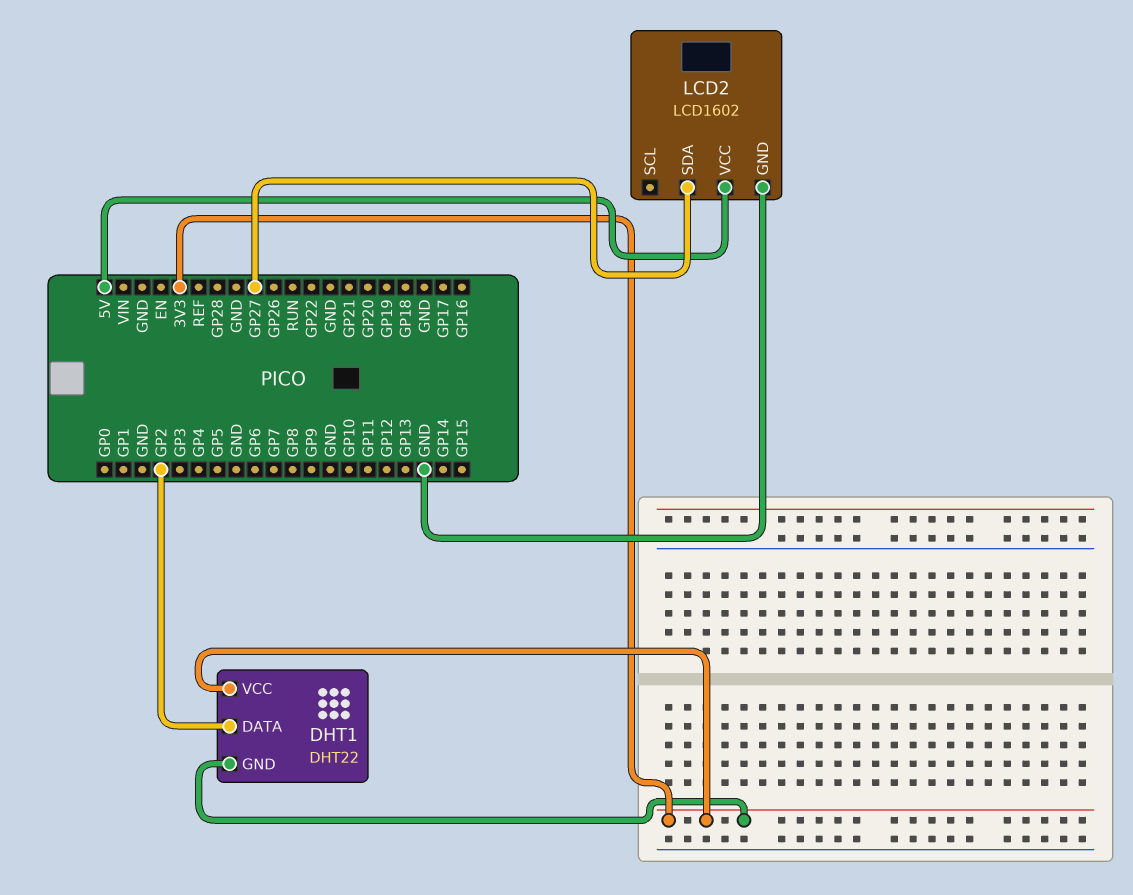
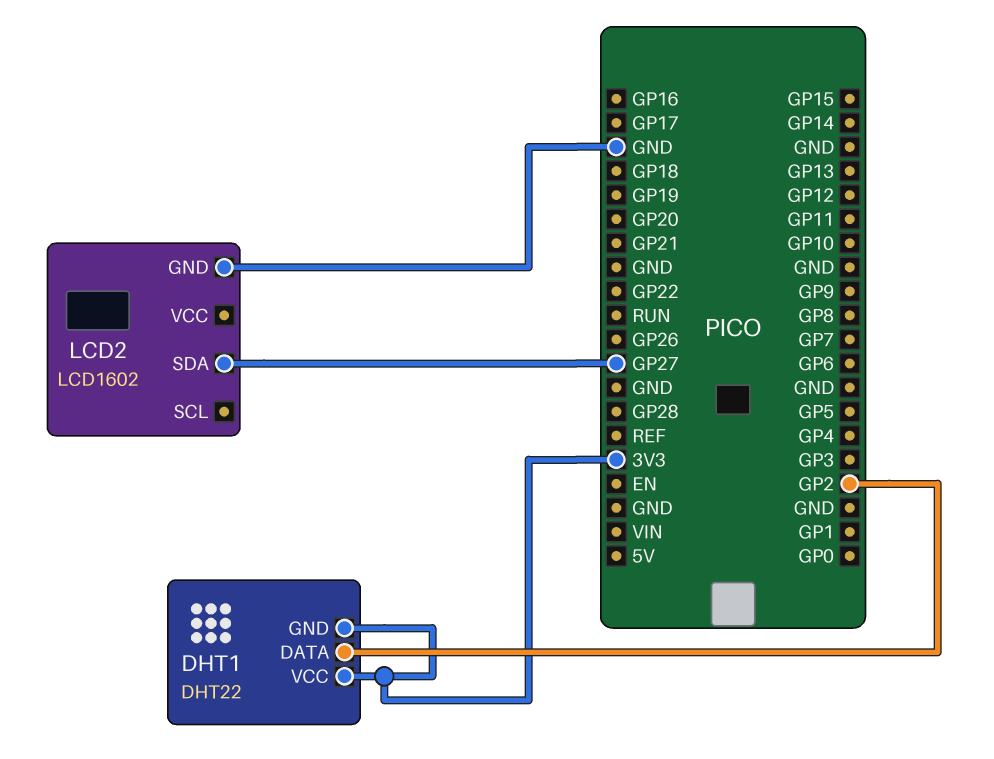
LCD2 pin VCC: 5V -> none

